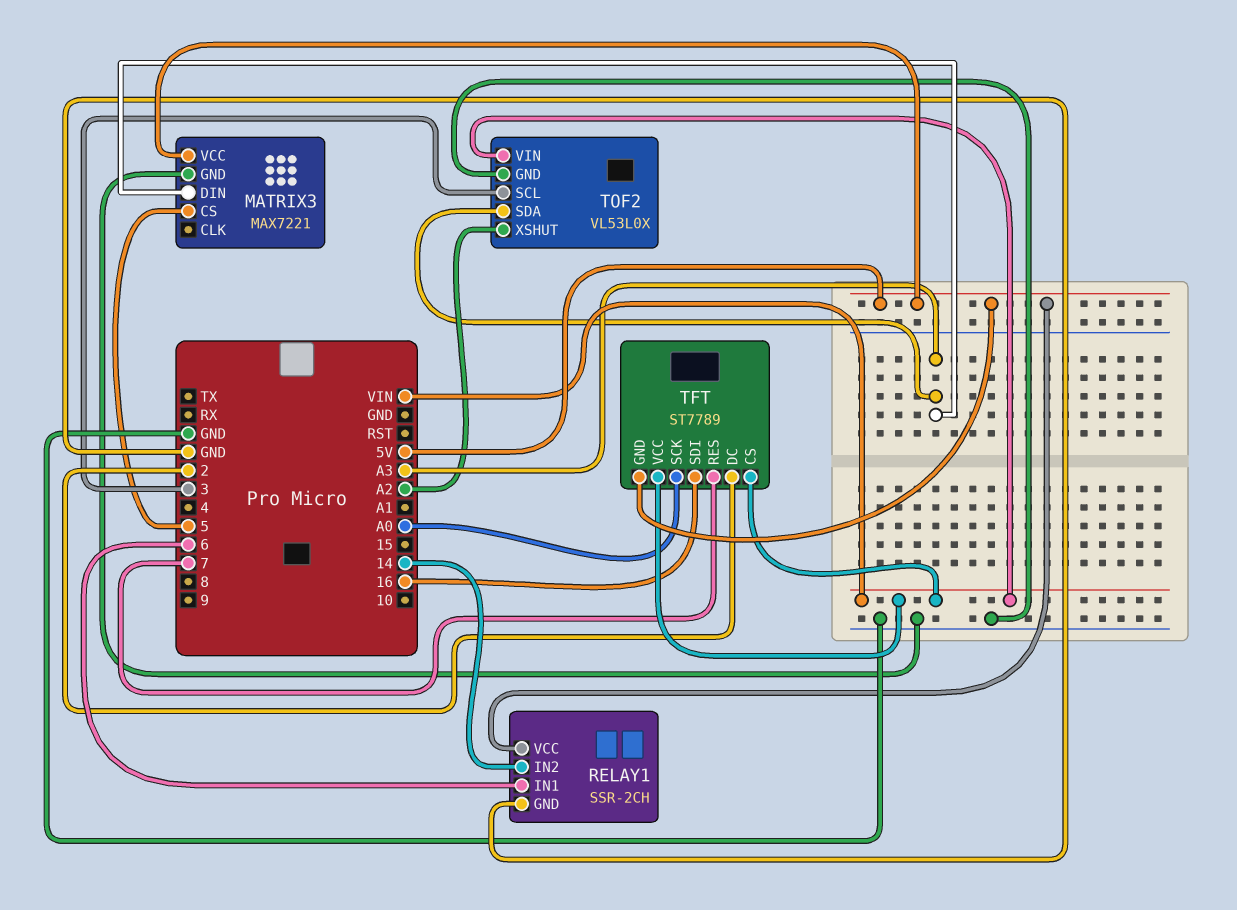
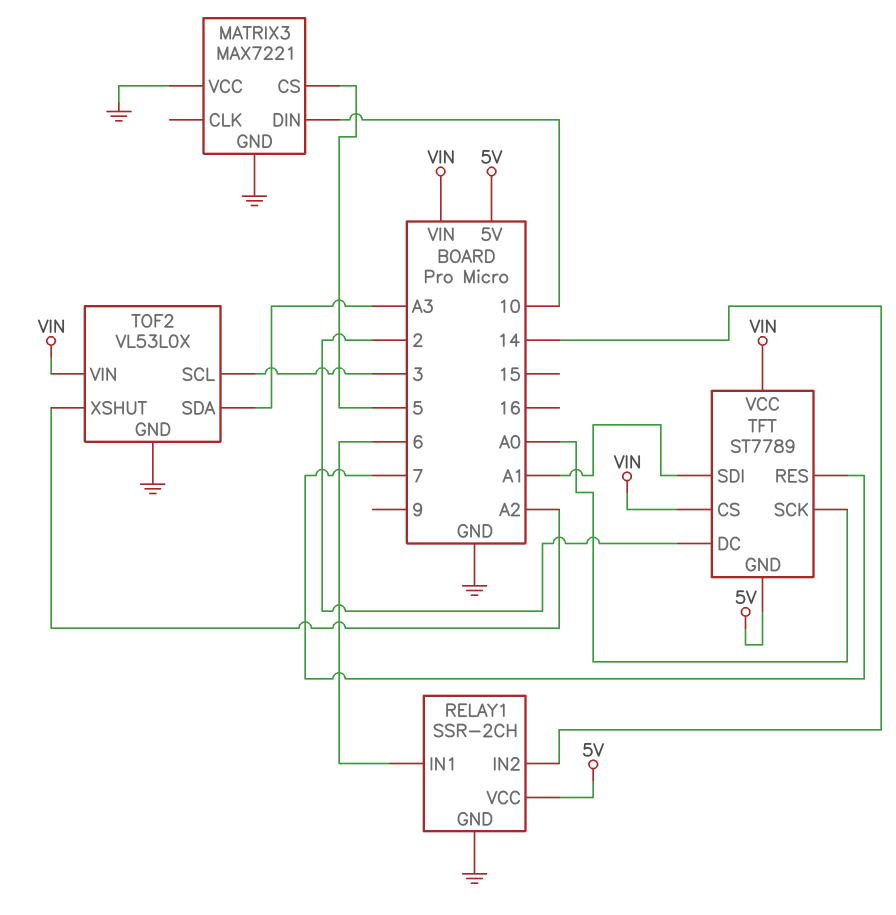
MATRIX3 pin DIN: A3 -> 10
MATRIX3 pin VCC: 5V -> GND
TFT pin SDI: 16 -> A1

